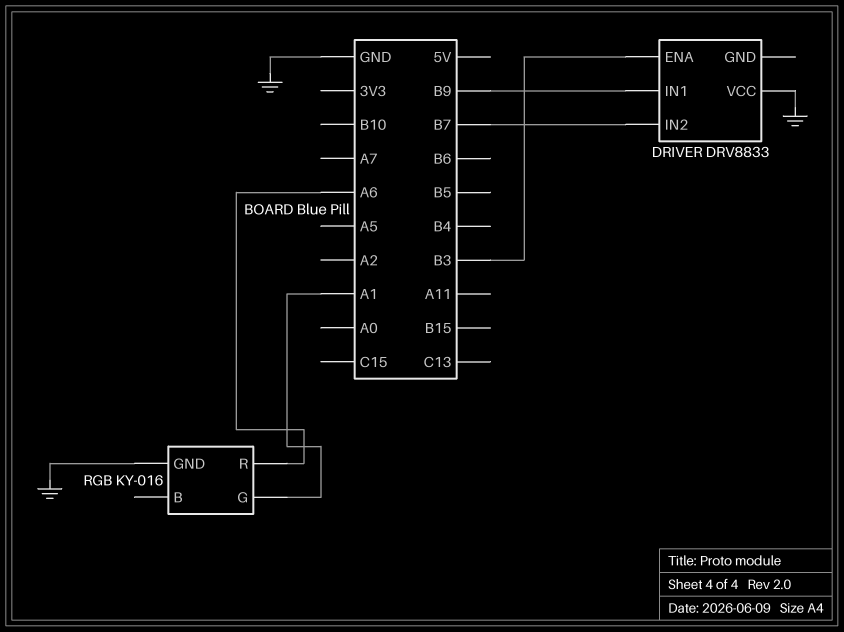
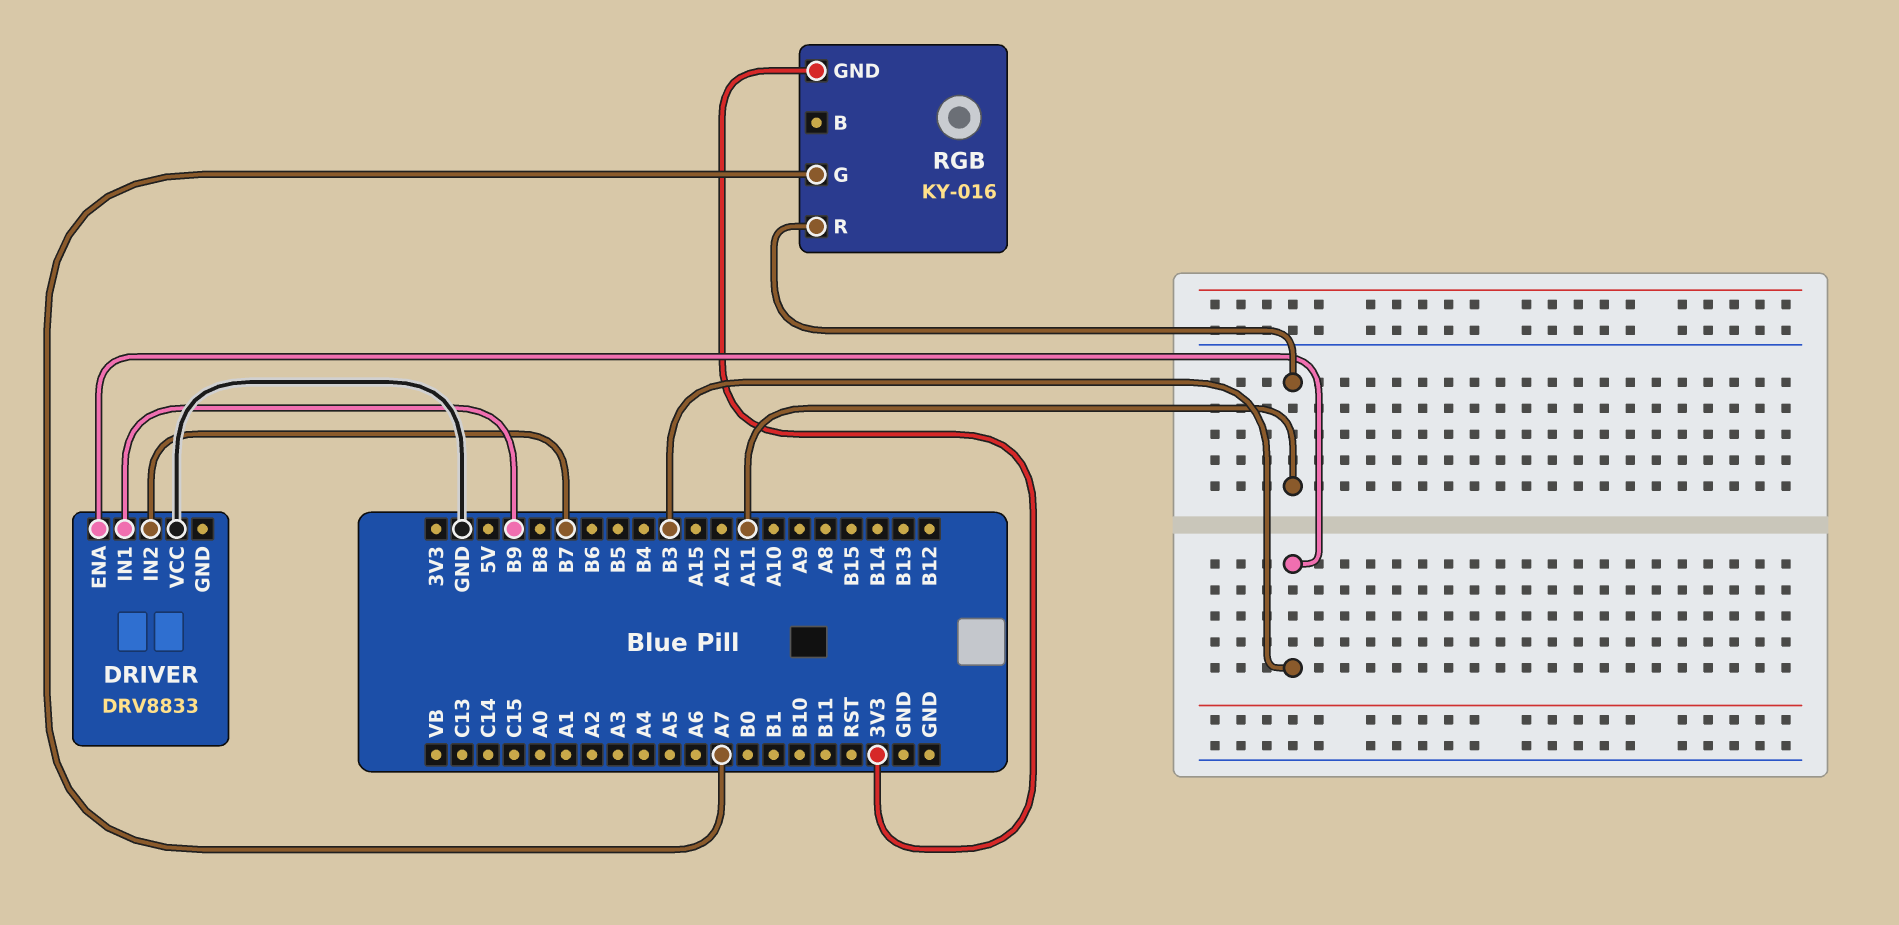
RGB pin G: A1 -> A7
RGB pin GND: GND -> 3V3
RGB pin R: A6 -> A11

